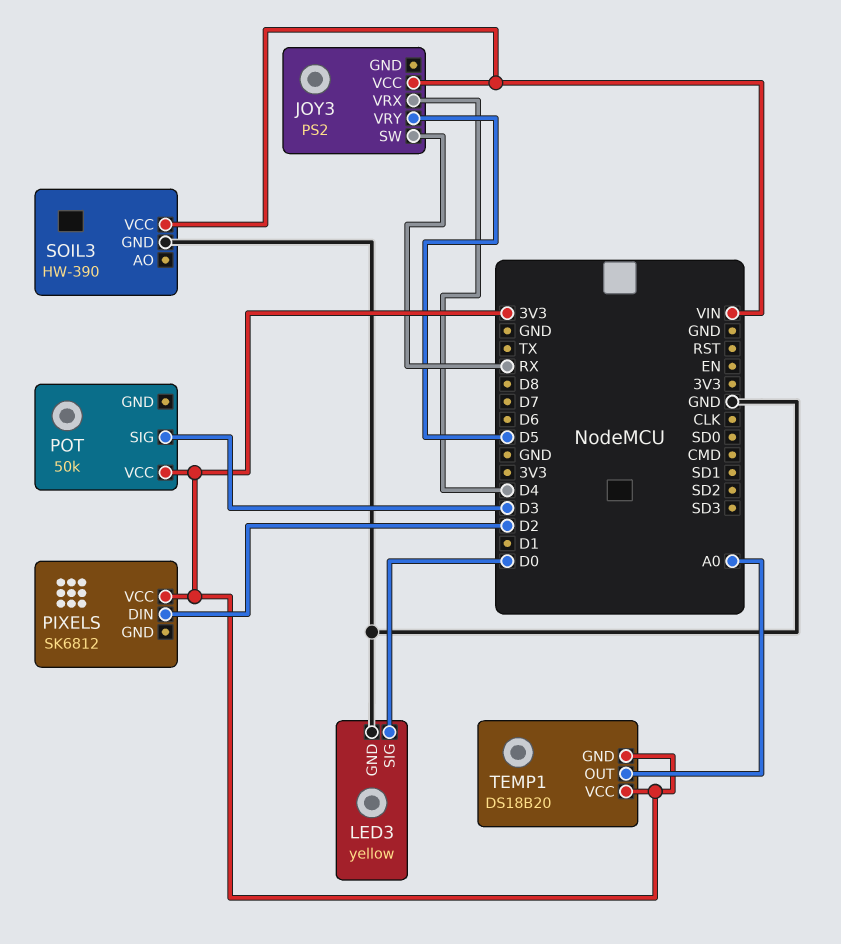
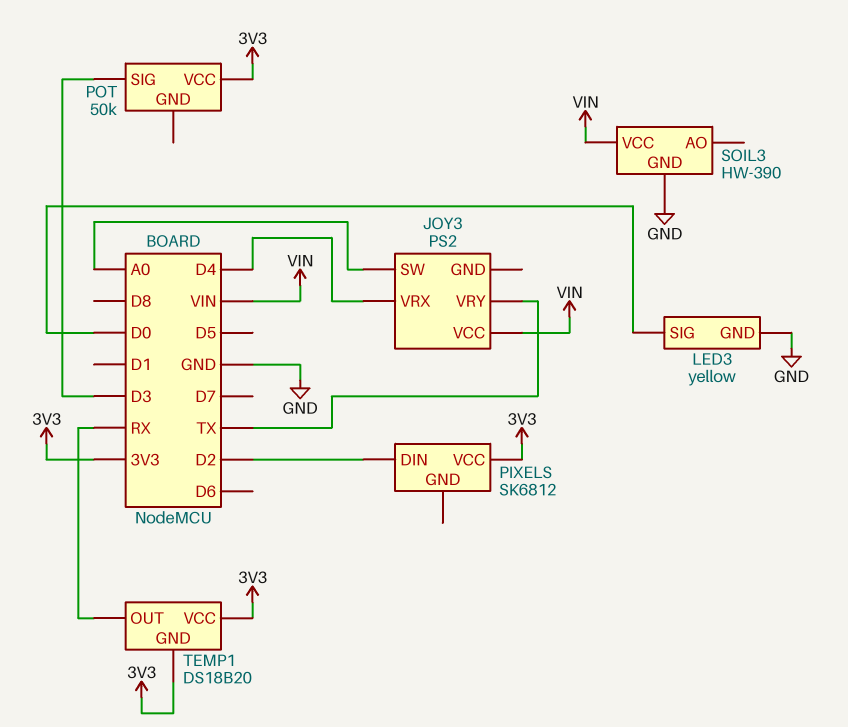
JOY3 pin SW: RX -> A0
JOY3 pin VRY: D5 -> TX
TEMP1 pin OUT: A0 -> RX

